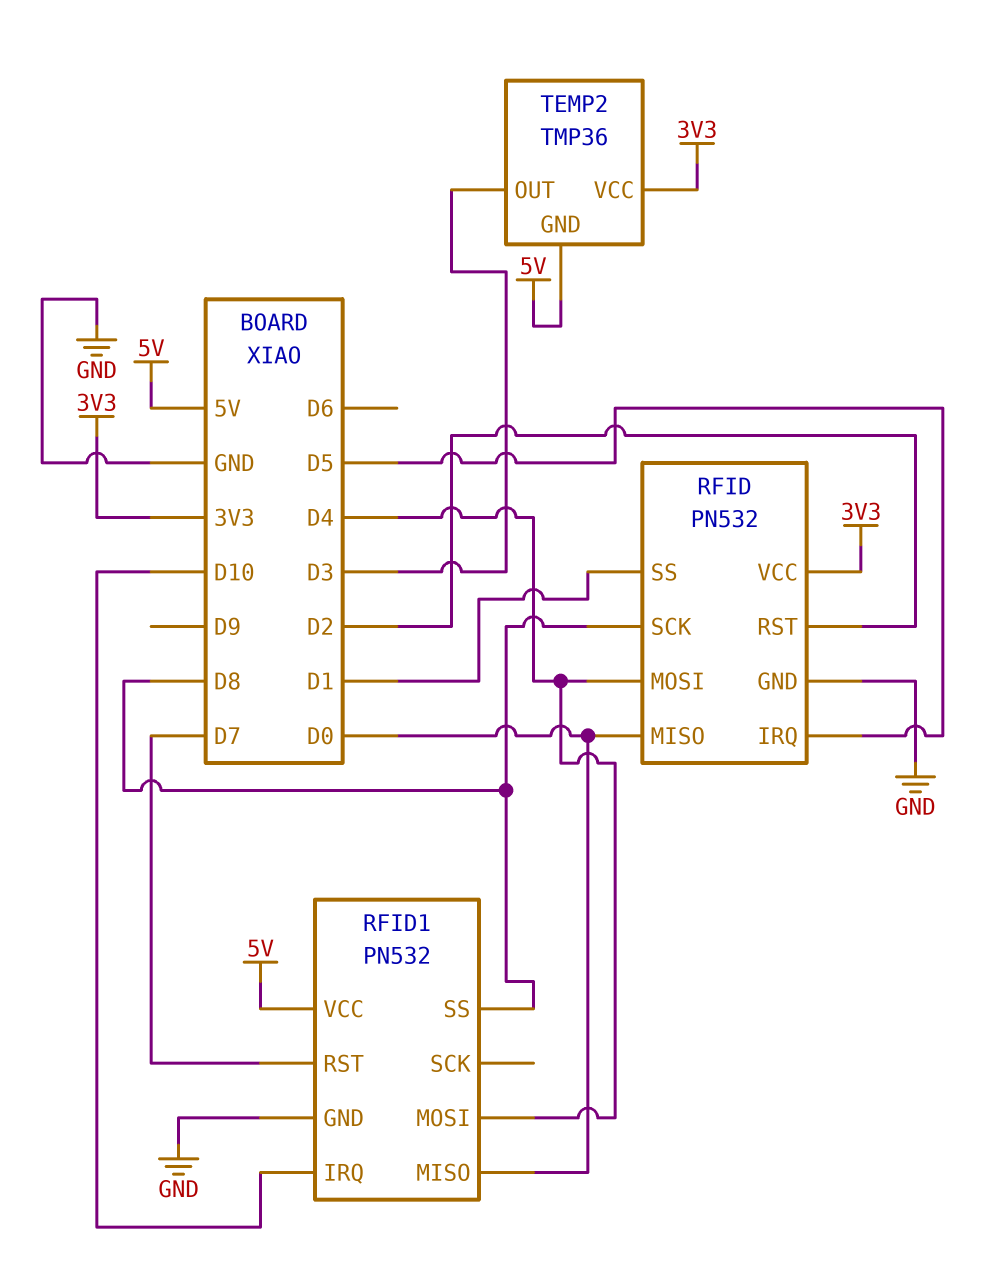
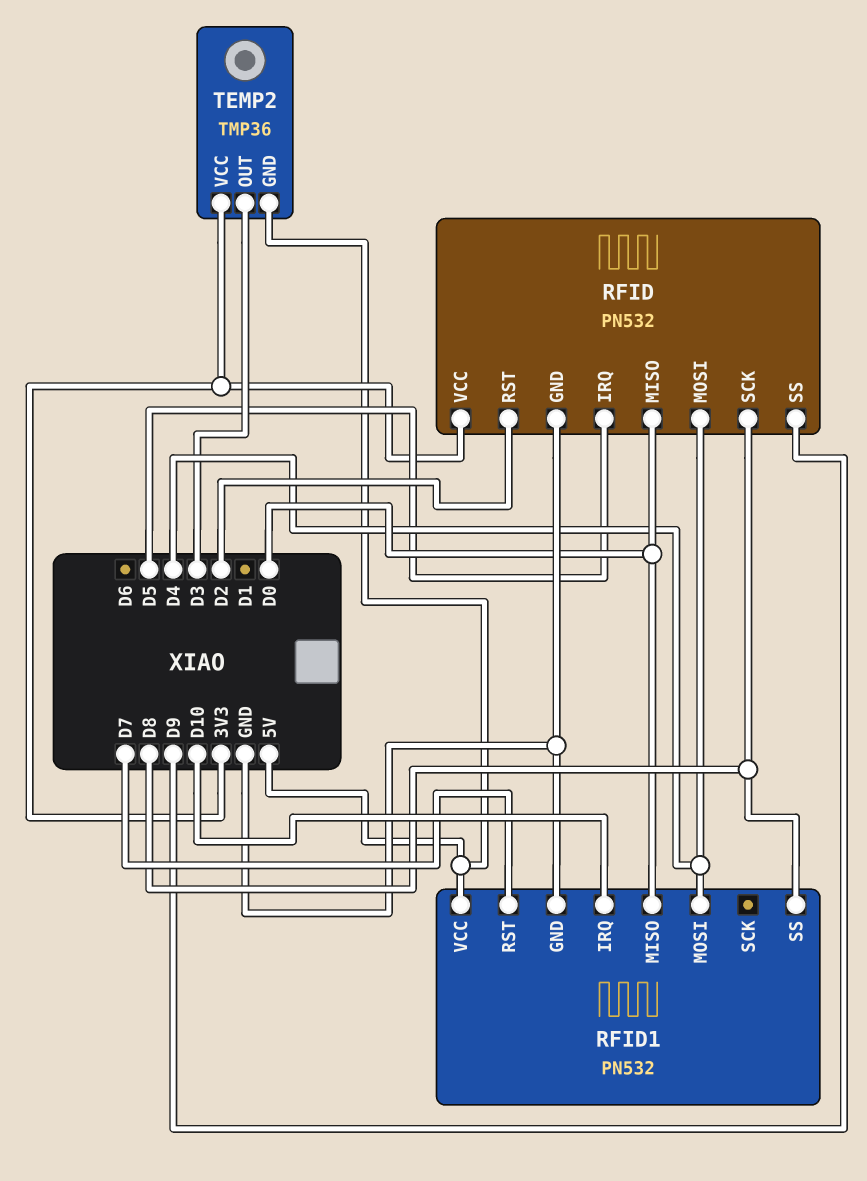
RFID pin SS: D1 -> D9

